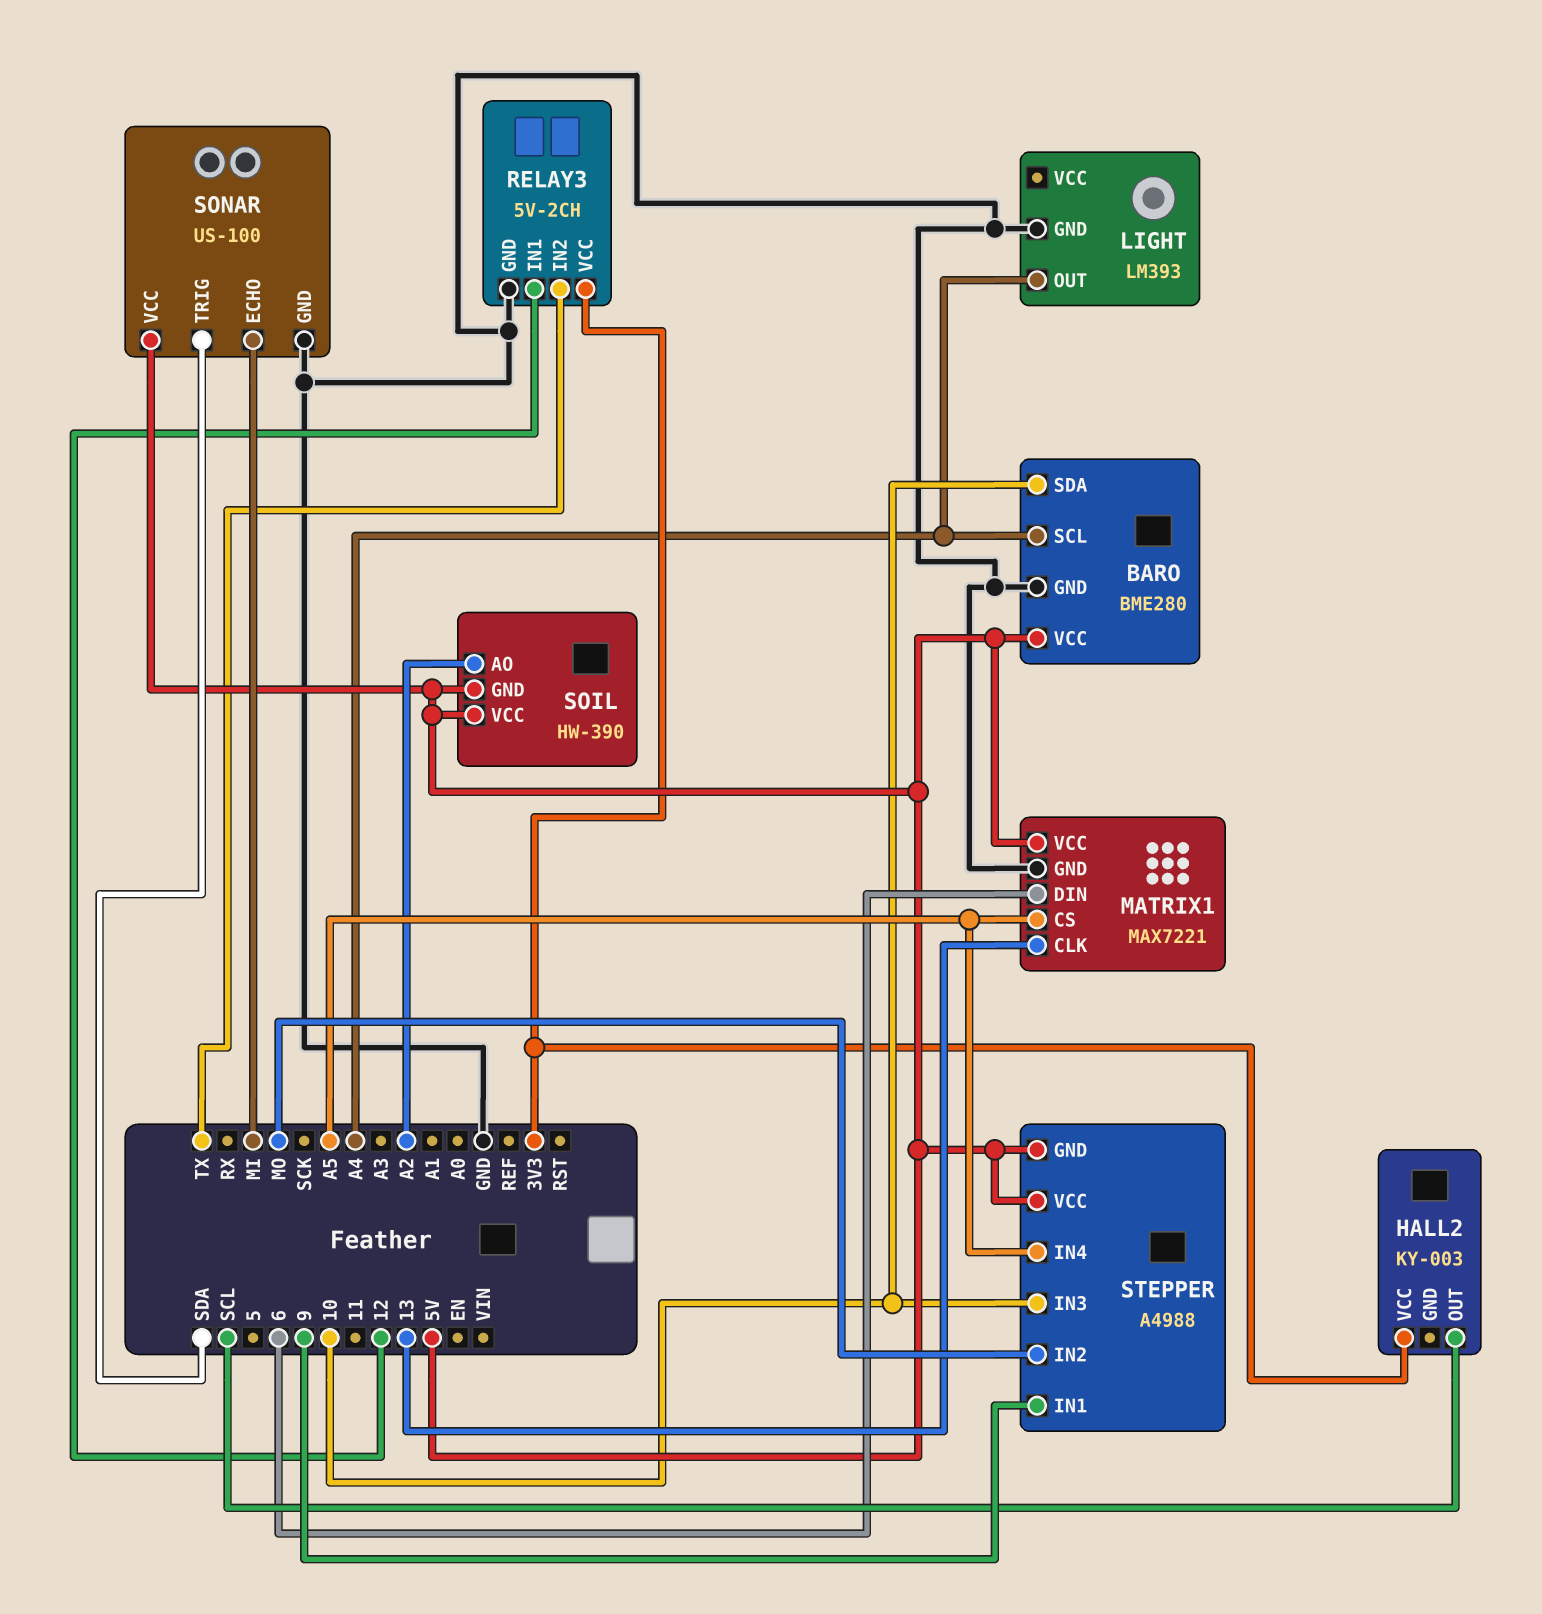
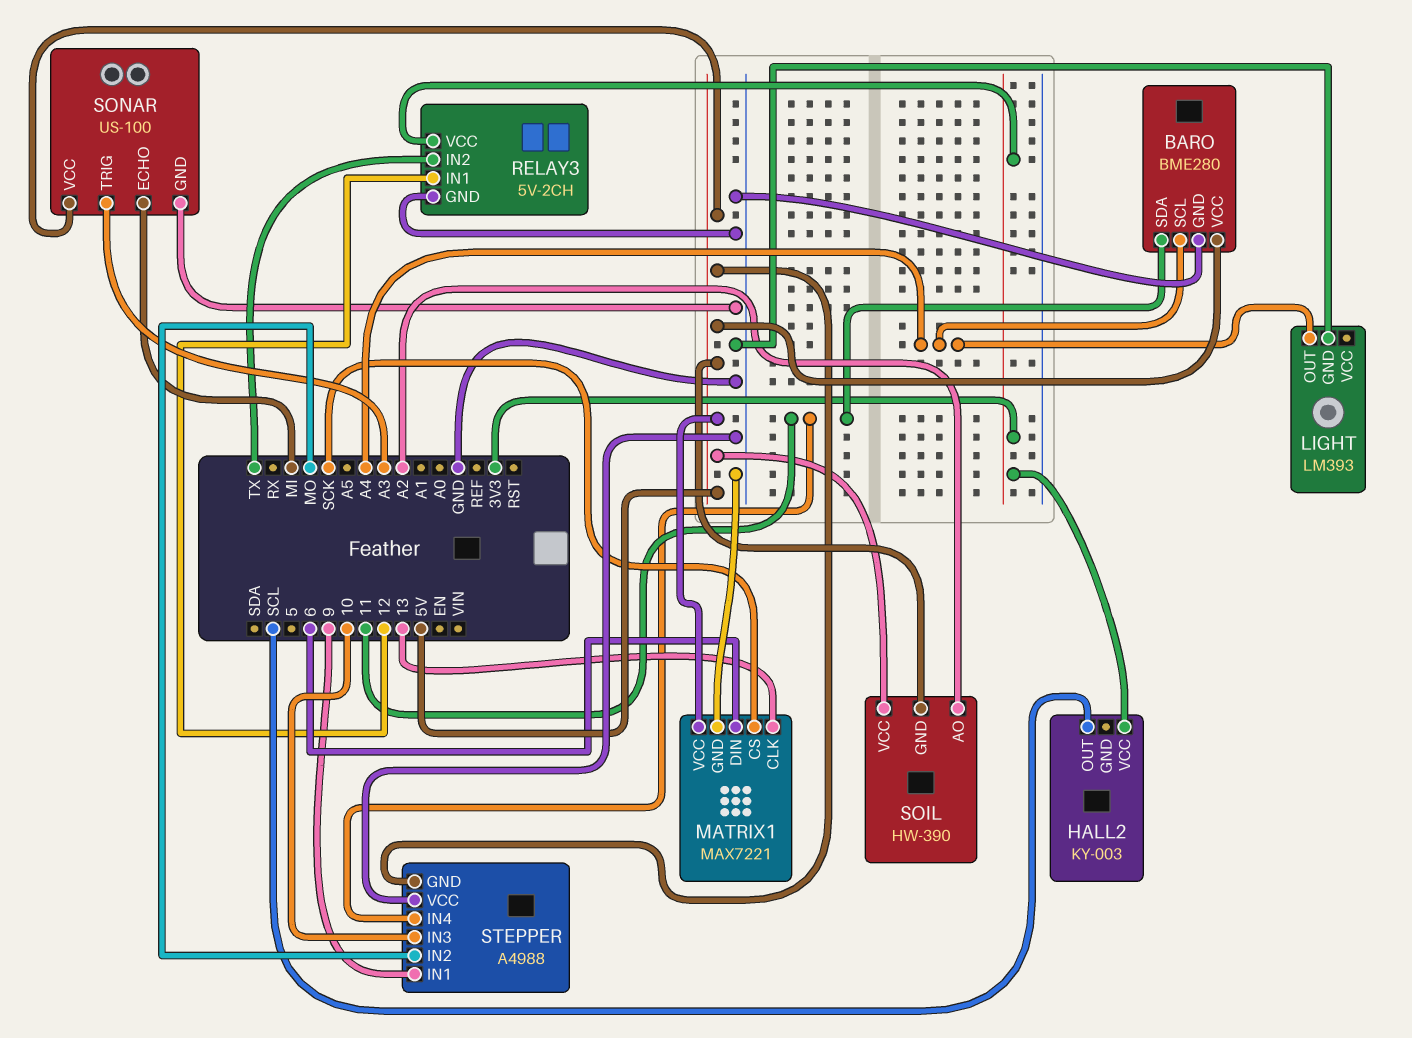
BARO pin SDA: 10 -> 11
MATRIX1 pin CS: A5 -> SCK
SONAR pin TRIG: SDA -> A3
STEPPER pin IN4: A5 -> 11
STEPPER pin VCC: 5V -> GND

